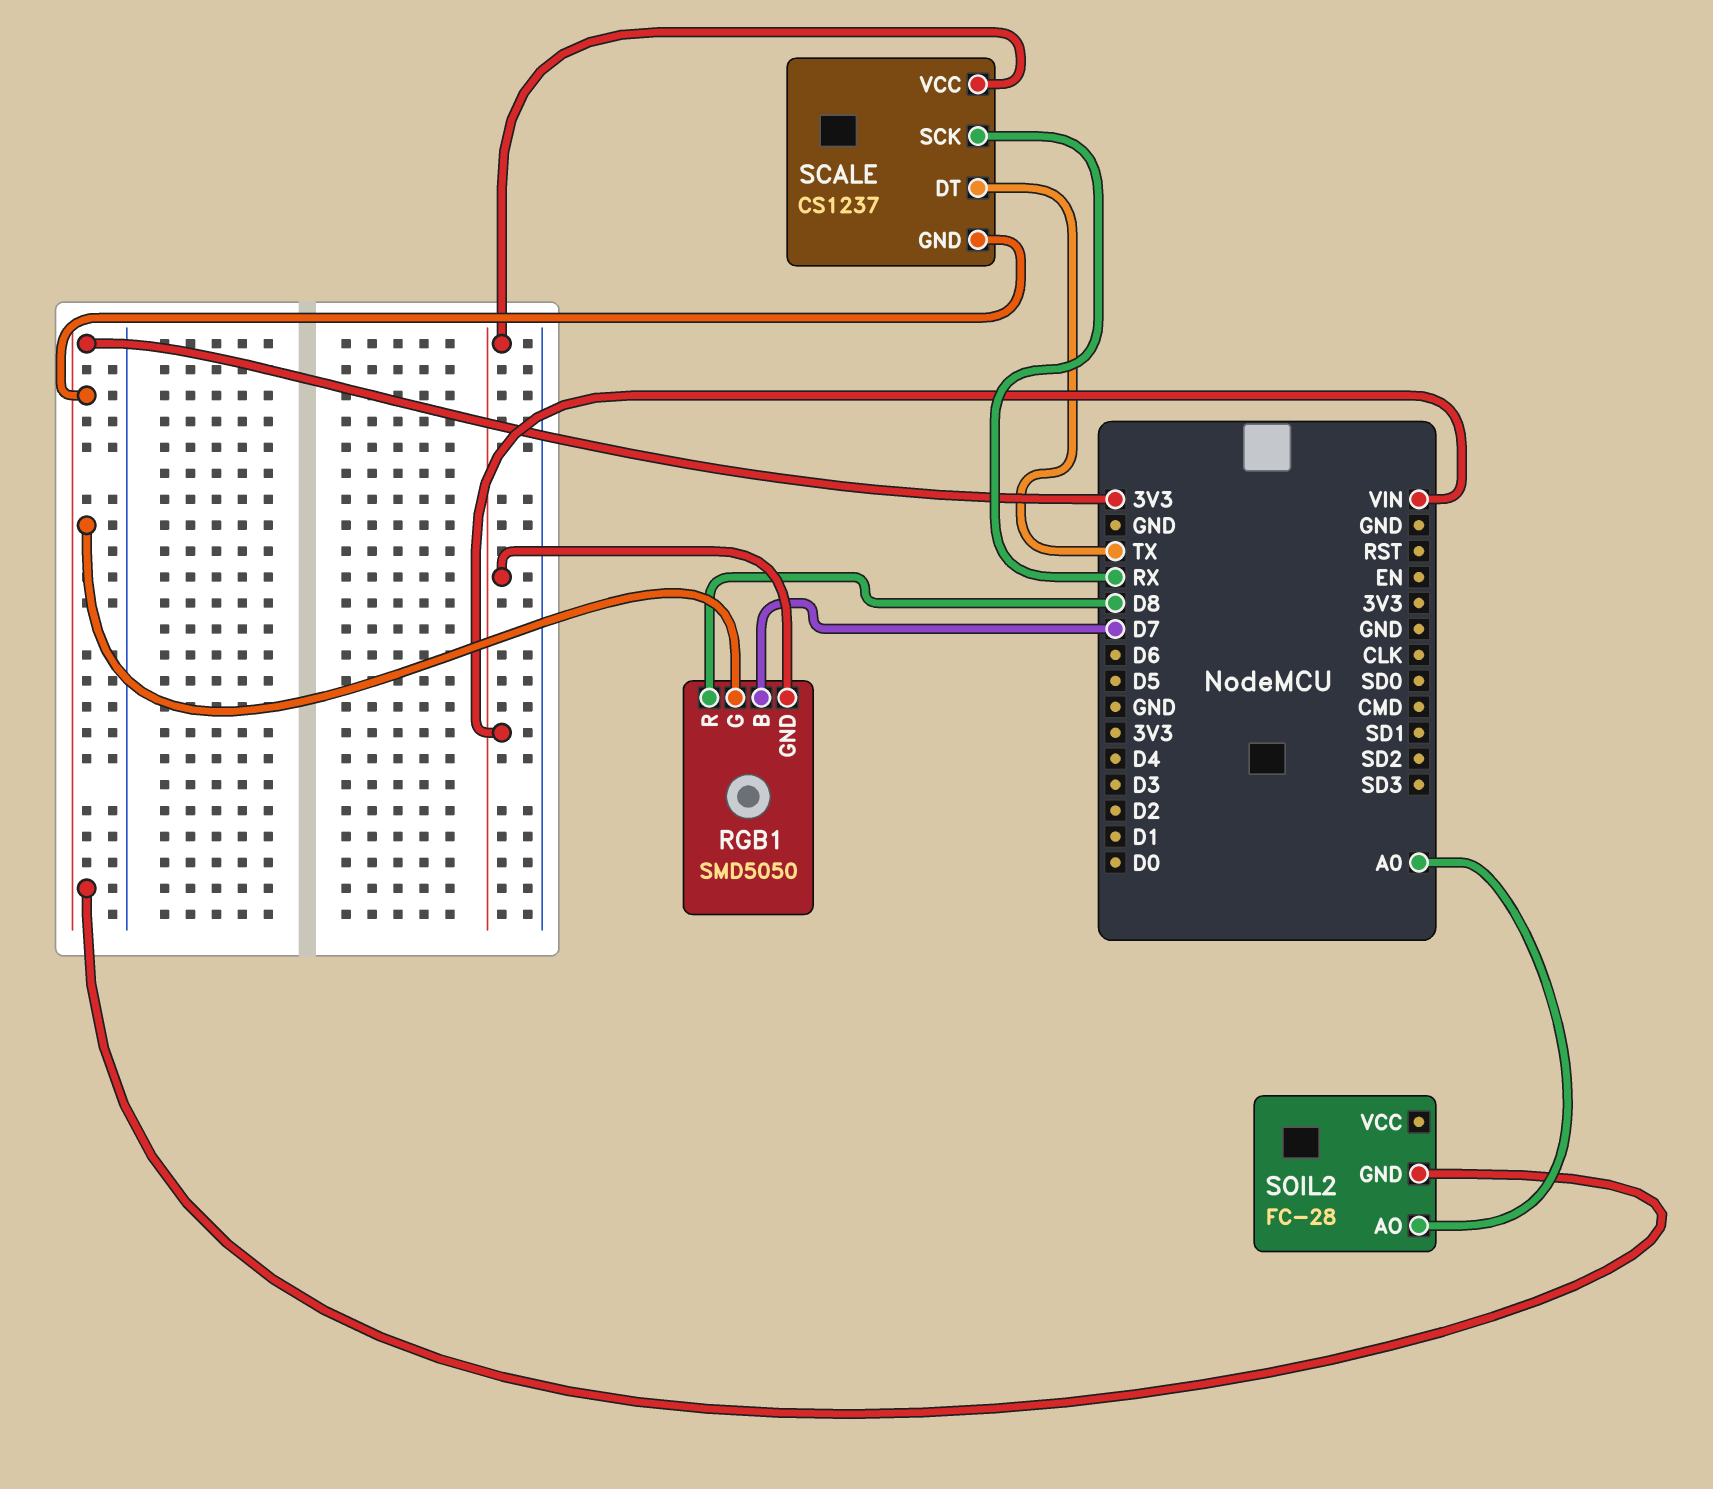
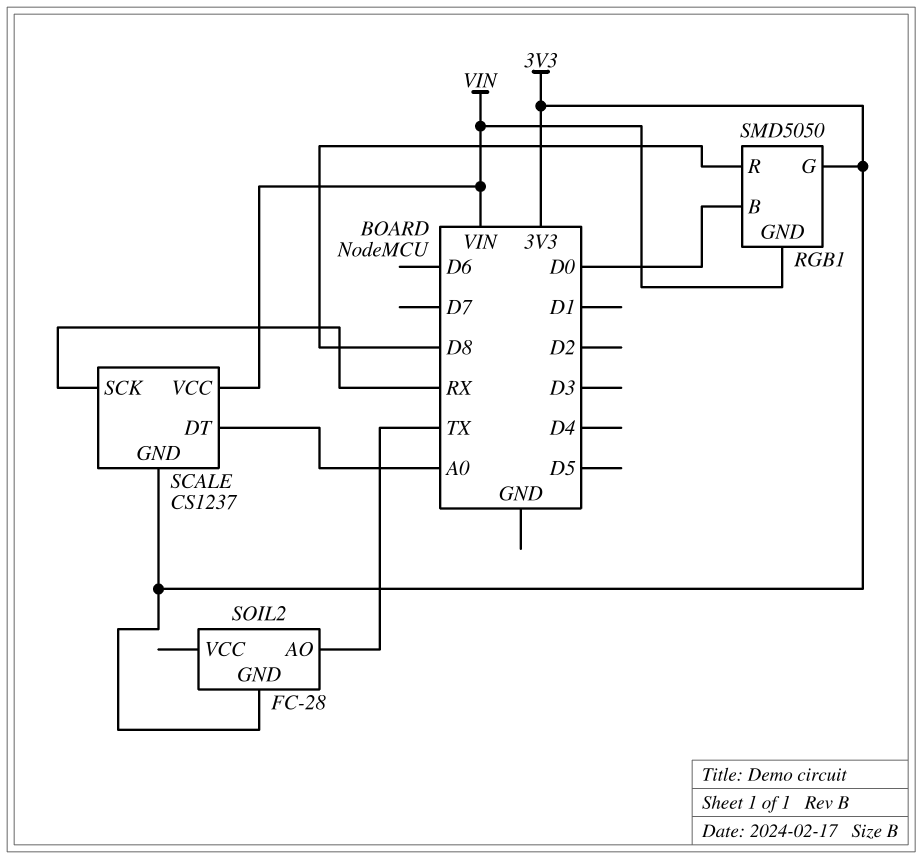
RGB1 pin B: D7 -> D0
SCALE pin DT: TX -> A0
SOIL2 pin AO: A0 -> TX

